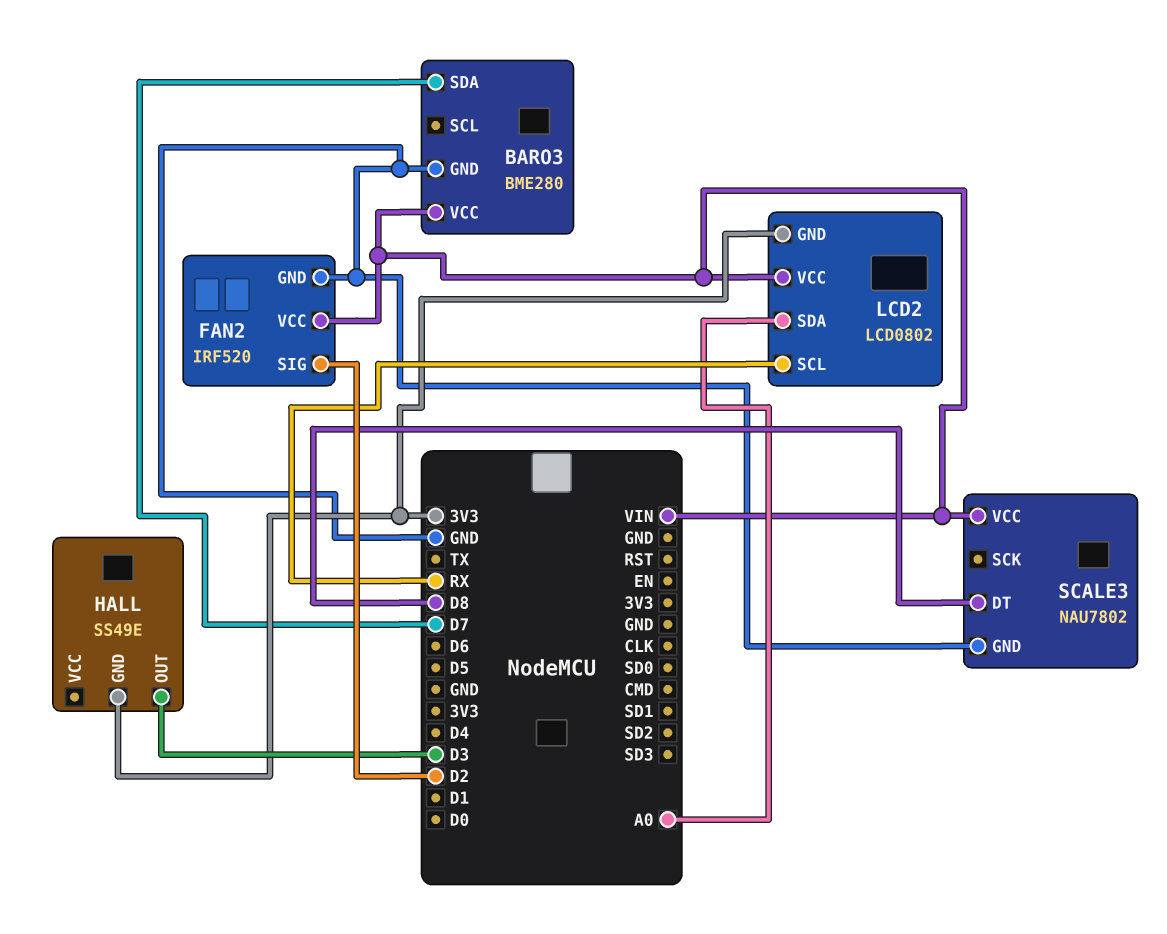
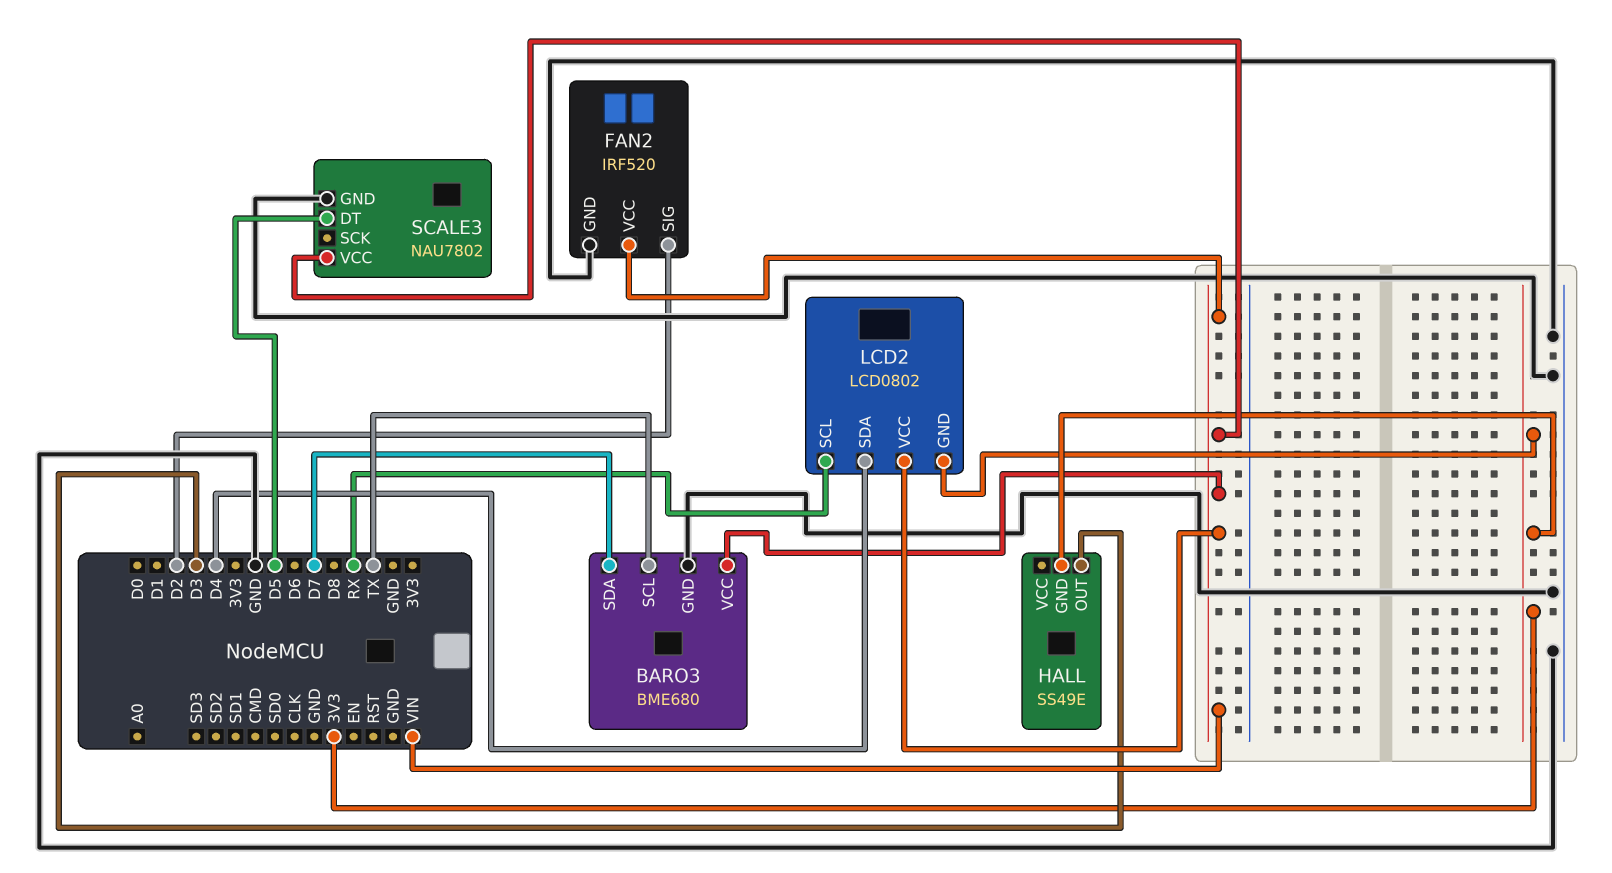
BARO3: BME280 -> BME680
BARO3 pin SCL: none -> TX
LCD2 pin SDA: A0 -> D4
SCALE3 pin DT: D8 -> D5

